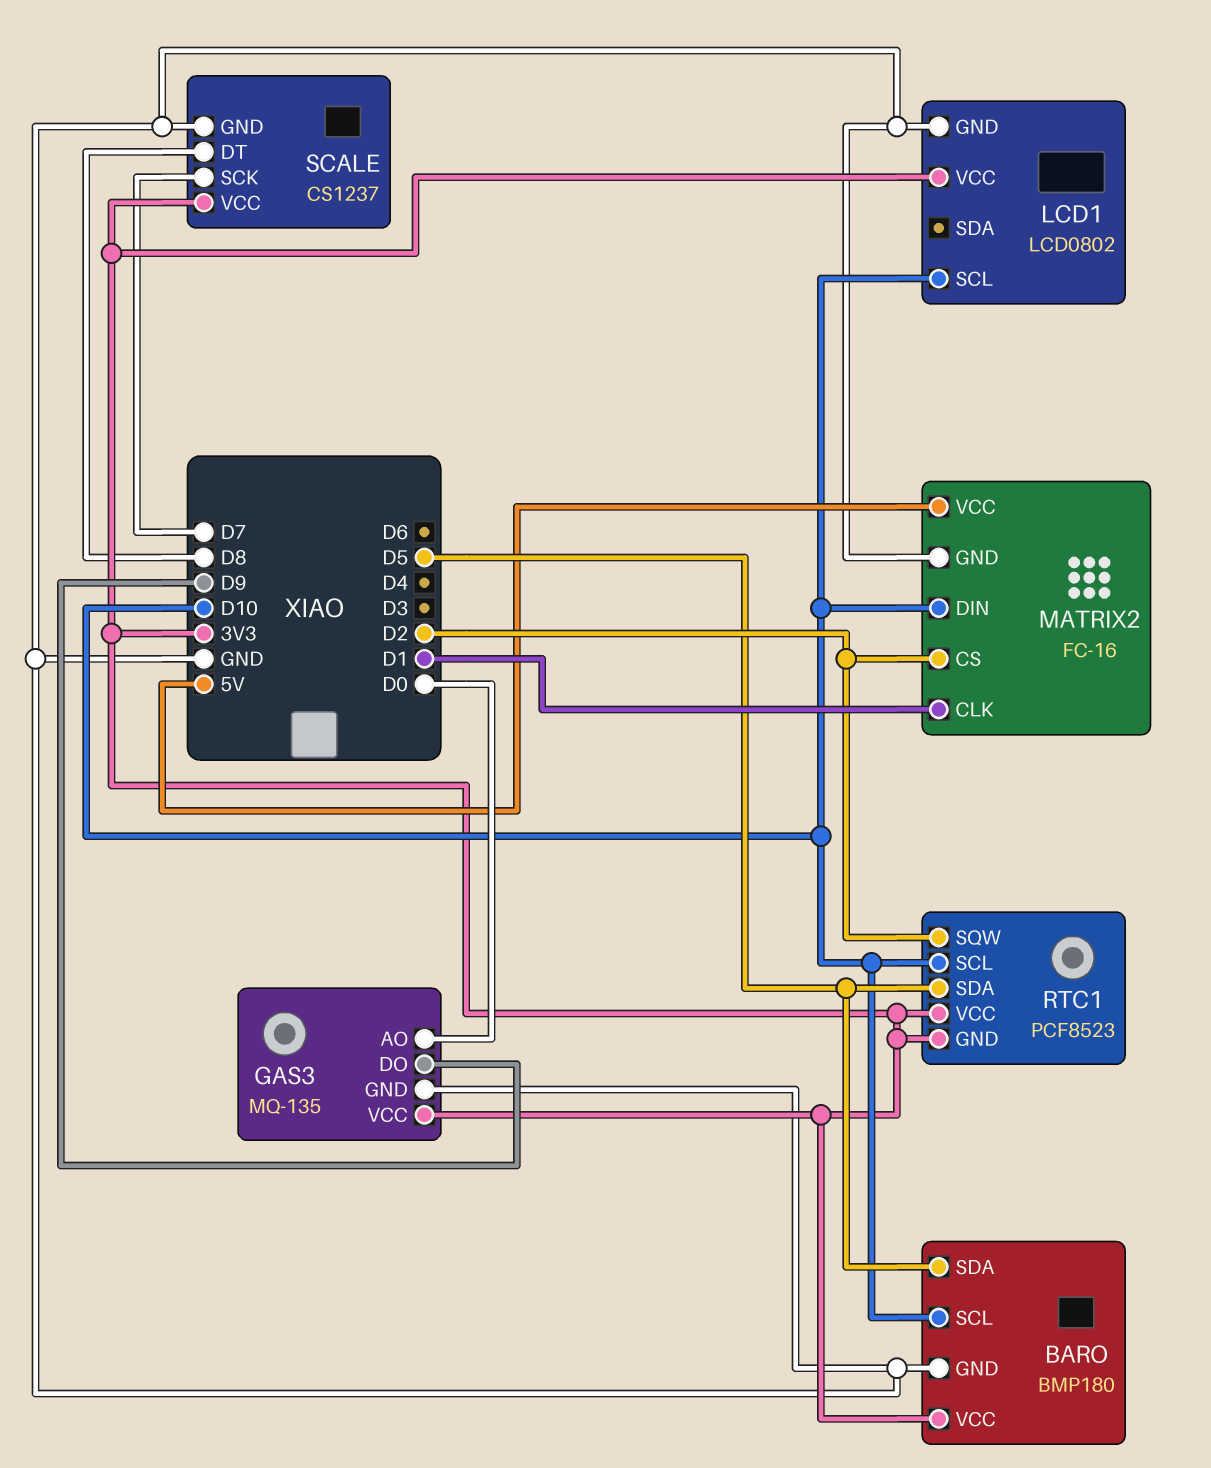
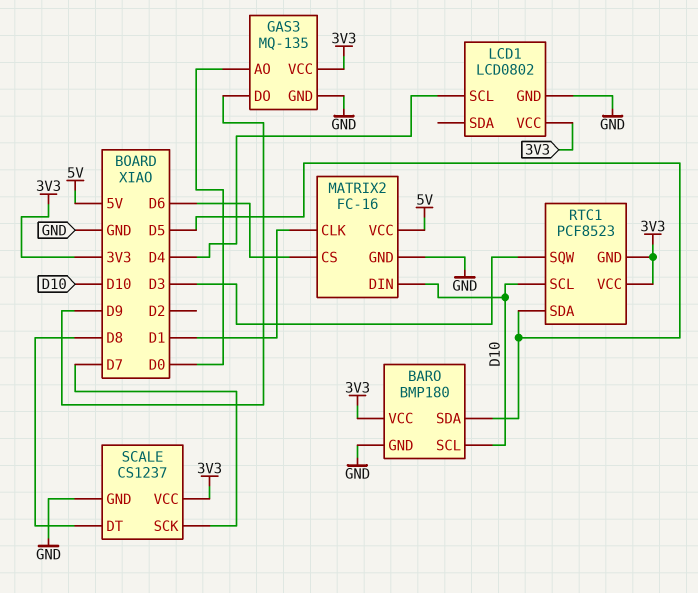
LCD1 pin SCL: D10 -> D4
MATRIX2 pin CS: D2 -> D6
RTC1 pin SQW: D2 -> D3

